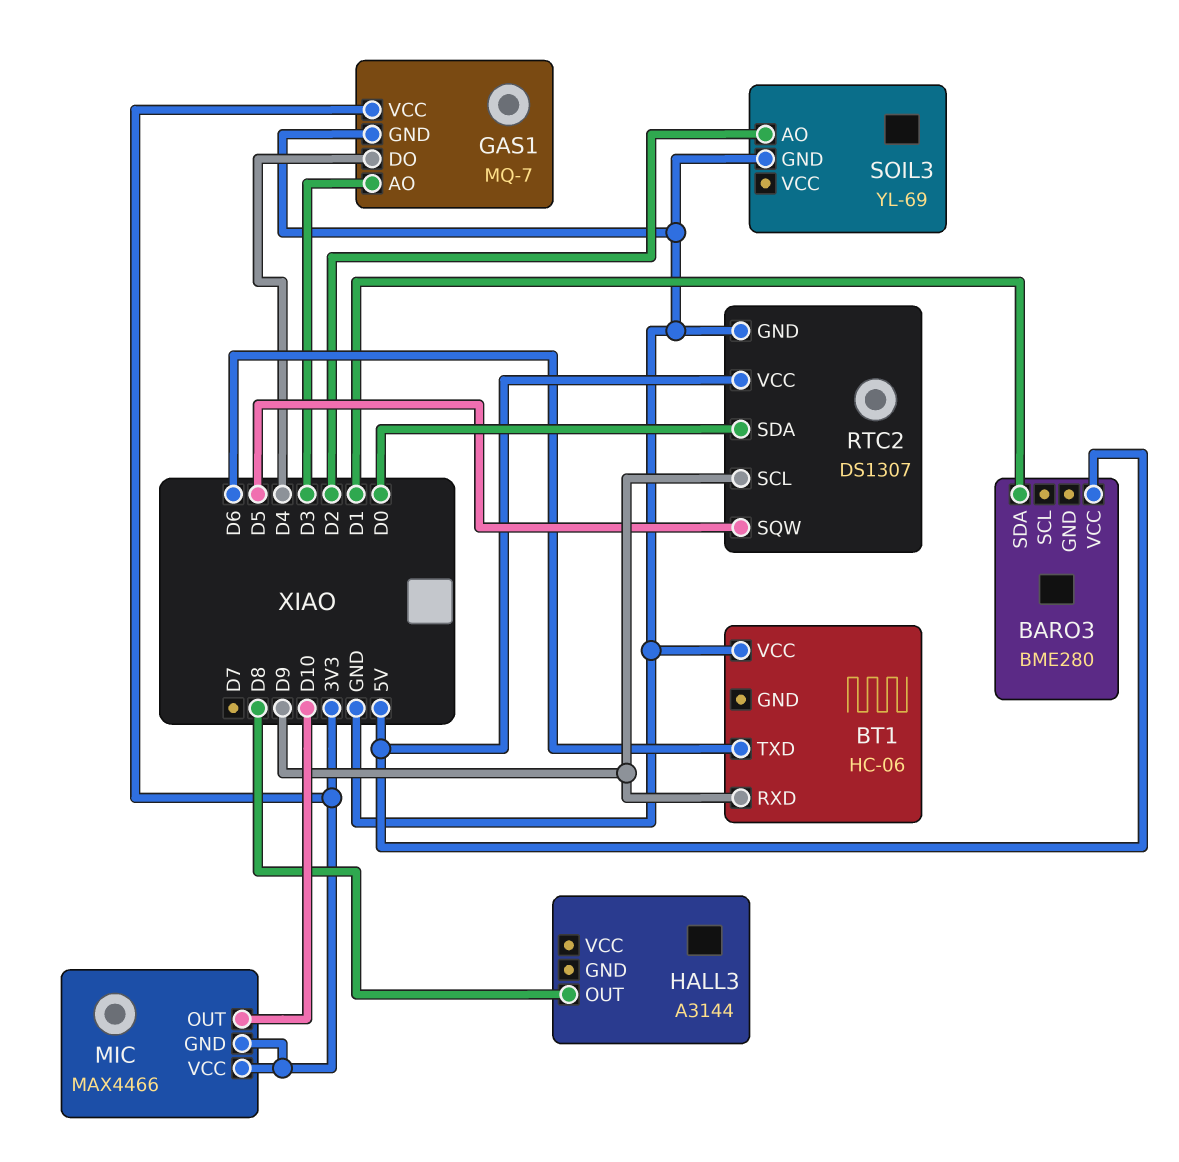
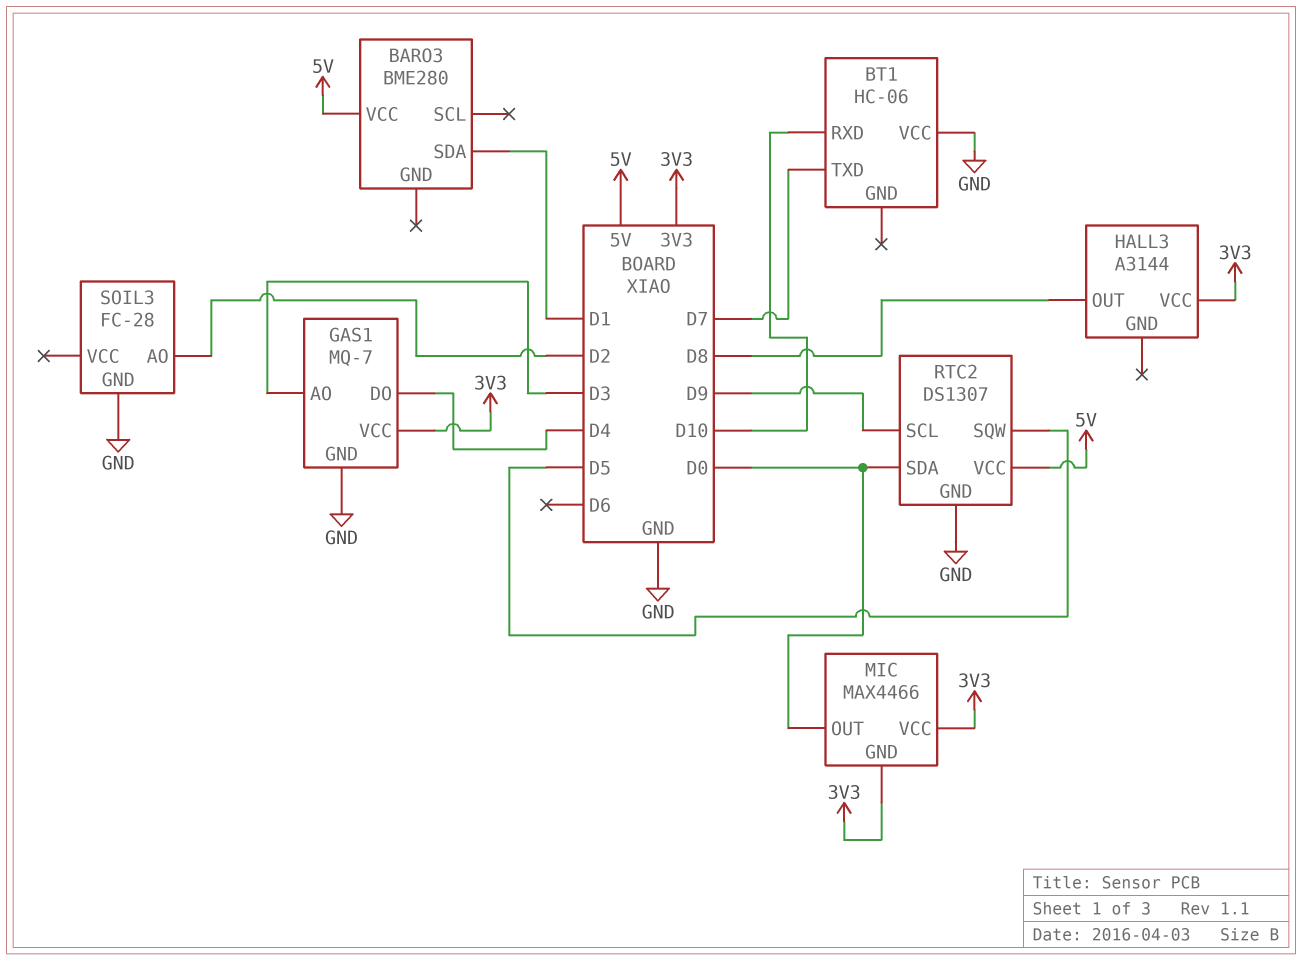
BT1 pin RXD: D9 -> D10
BT1 pin TXD: D6 -> D7
HALL3 pin VCC: none -> 3V3
MIC pin OUT: D10 -> D0
SOIL3: YL-69 -> FC-28

